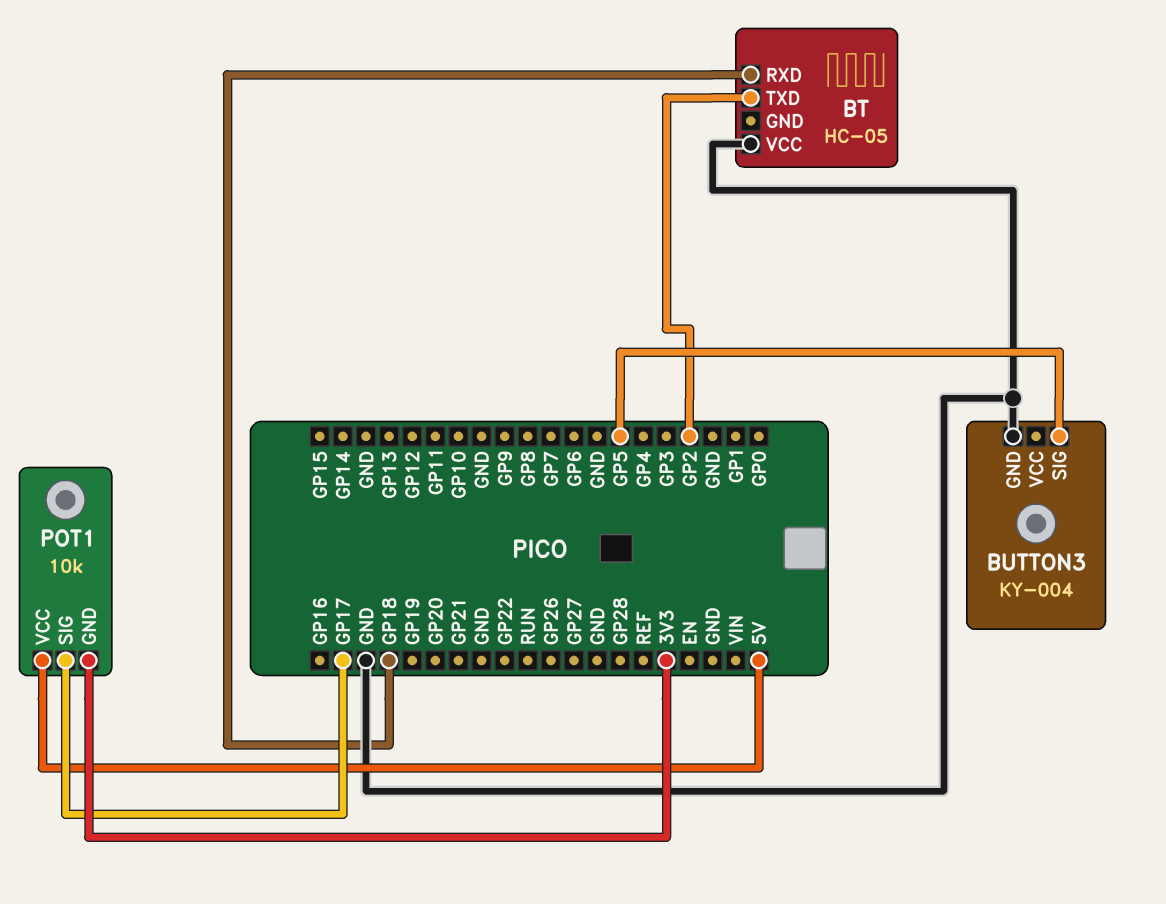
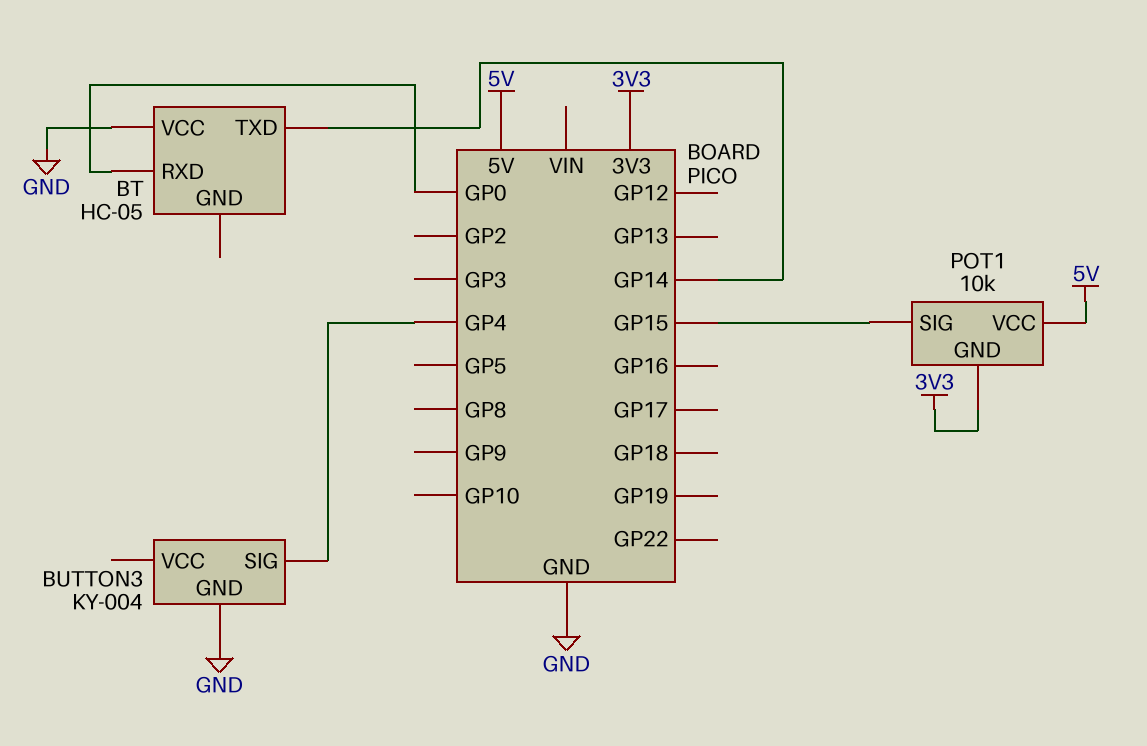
BT pin RXD: GP18 -> GP0
BT pin TXD: GP2 -> GP14
BUTTON3 pin SIG: GP5 -> GP4
POT1 pin SIG: GP17 -> GP15

